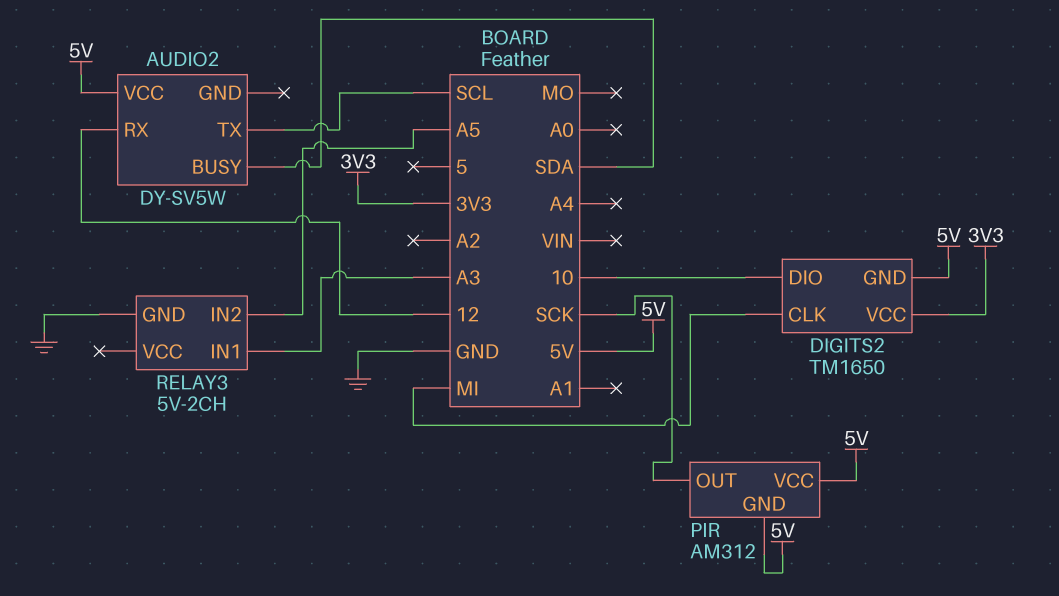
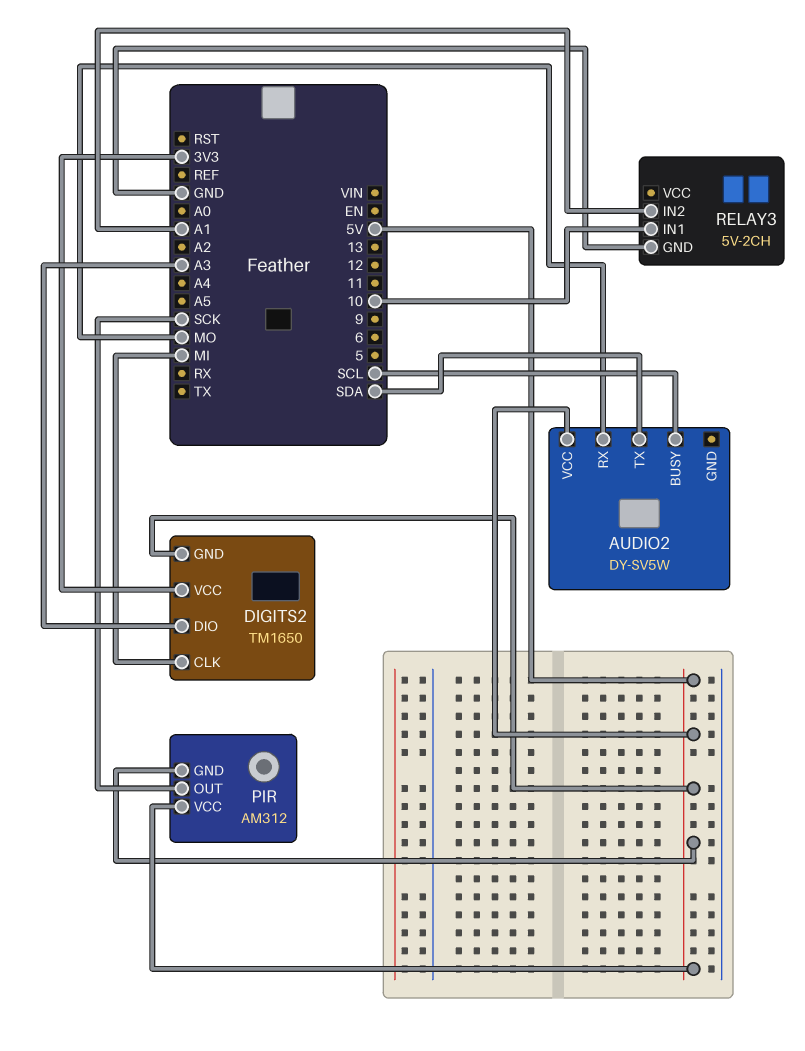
AUDIO2 pin BUSY: SDA -> SCL
AUDIO2 pin RX: 12 -> MO
AUDIO2 pin TX: SCL -> SDA
DIGITS2 pin DIO: 10 -> A3
RELAY3 pin IN1: A3 -> 10
RELAY3 pin IN2: A5 -> A1

